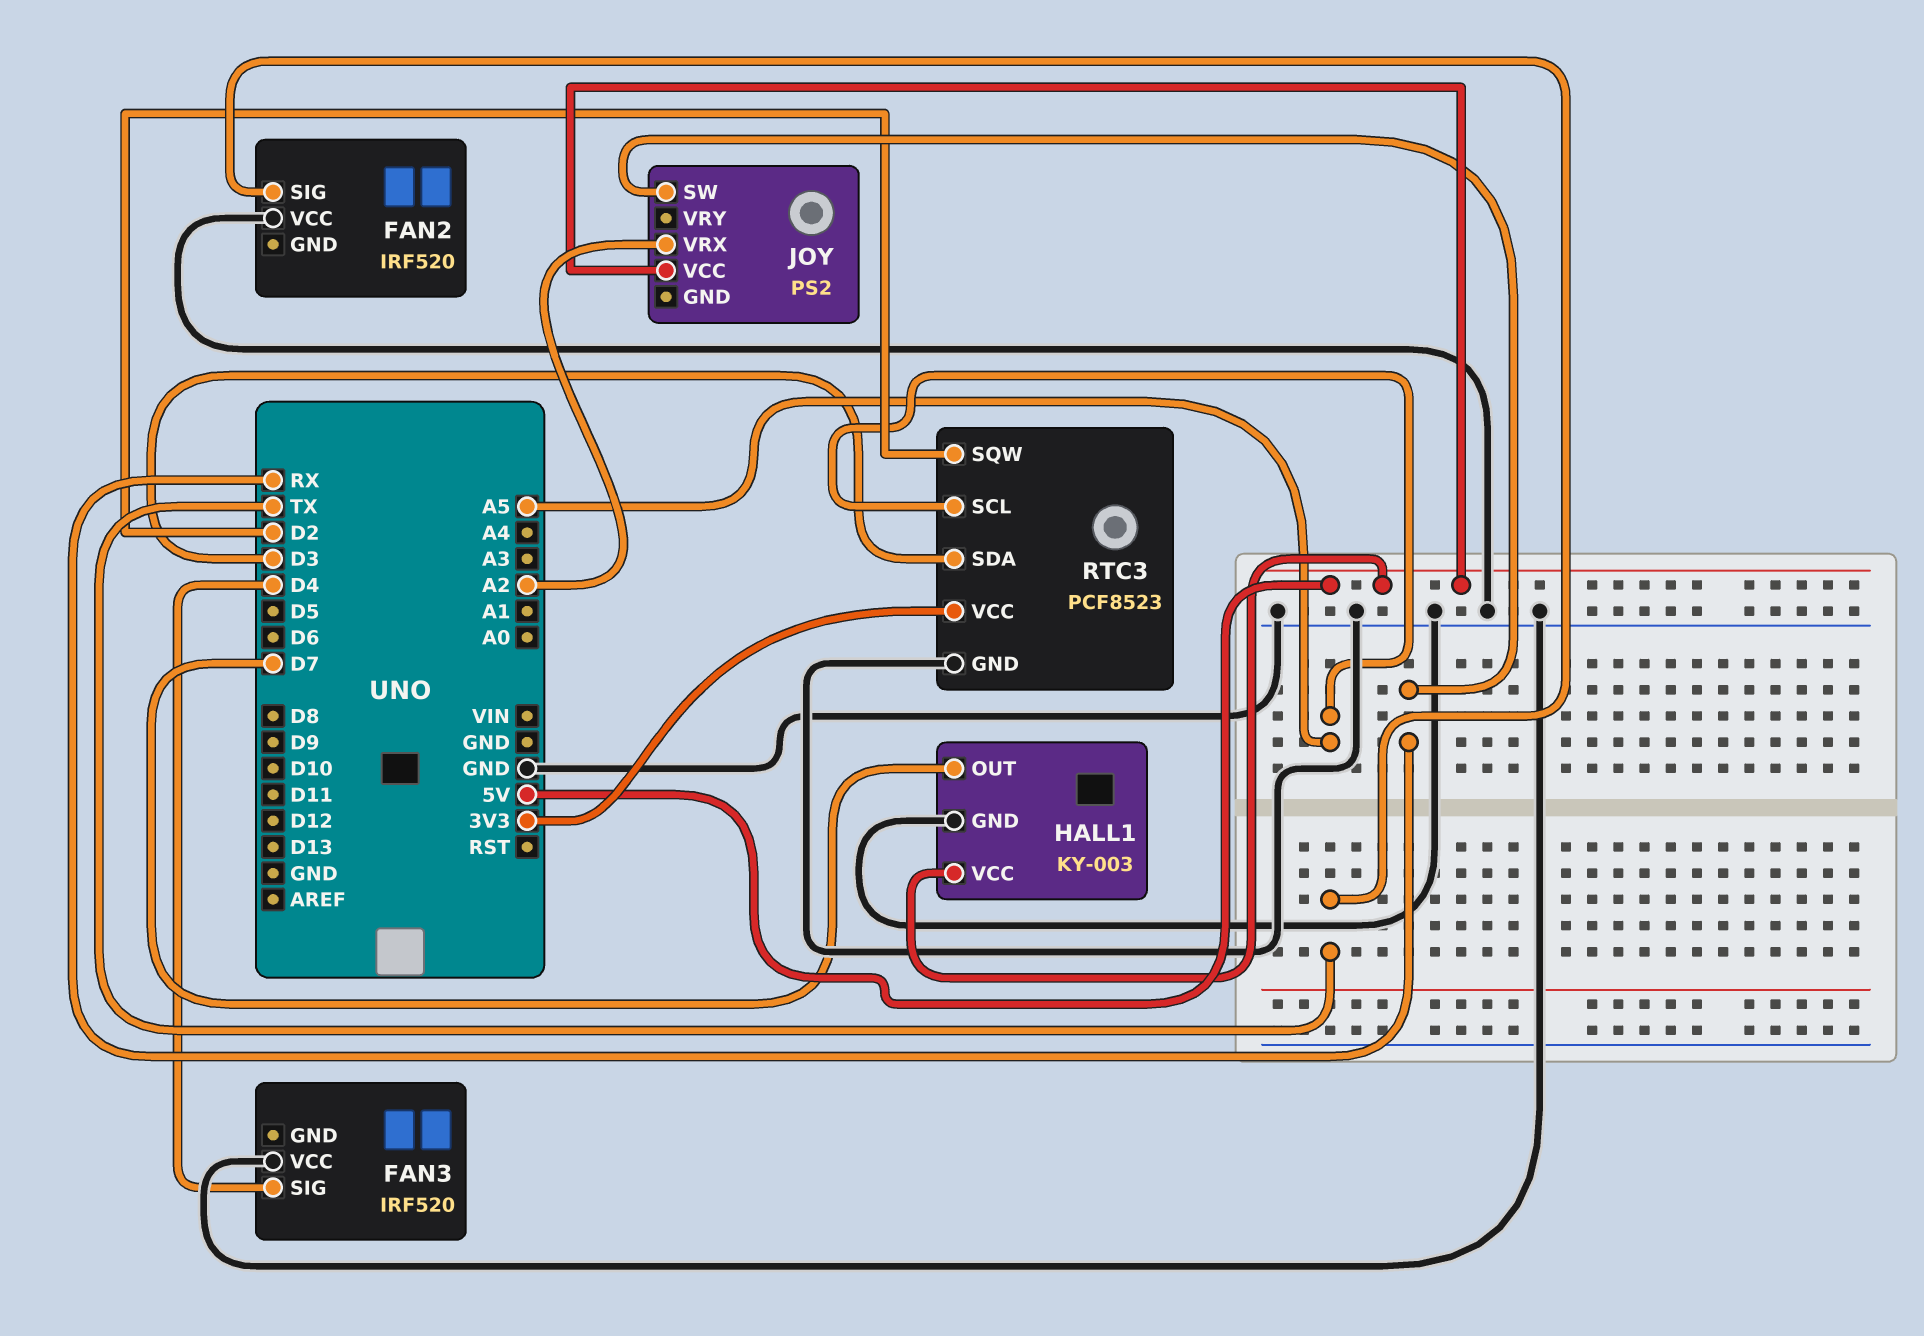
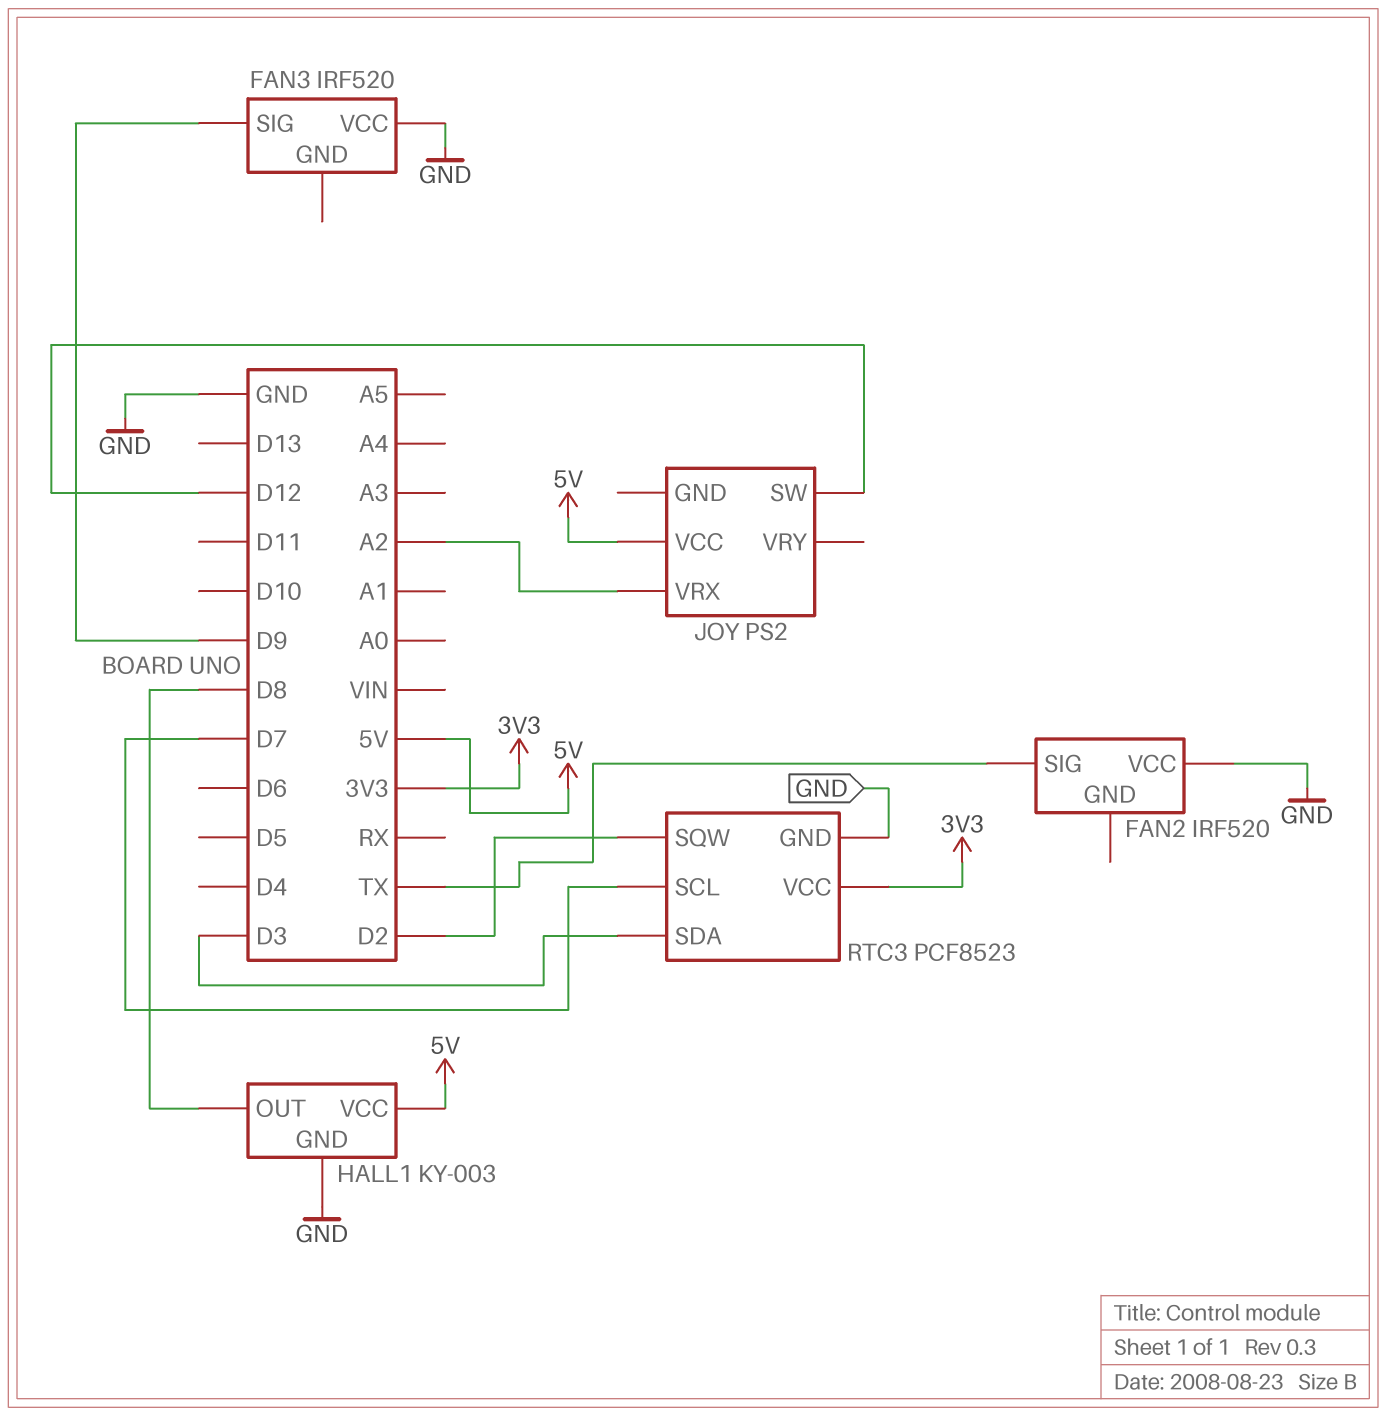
FAN3 pin SIG: D4 -> D9
HALL1 pin OUT: D7 -> D8
JOY pin SW: RX -> D12
RTC3 pin SCL: A5 -> D7

